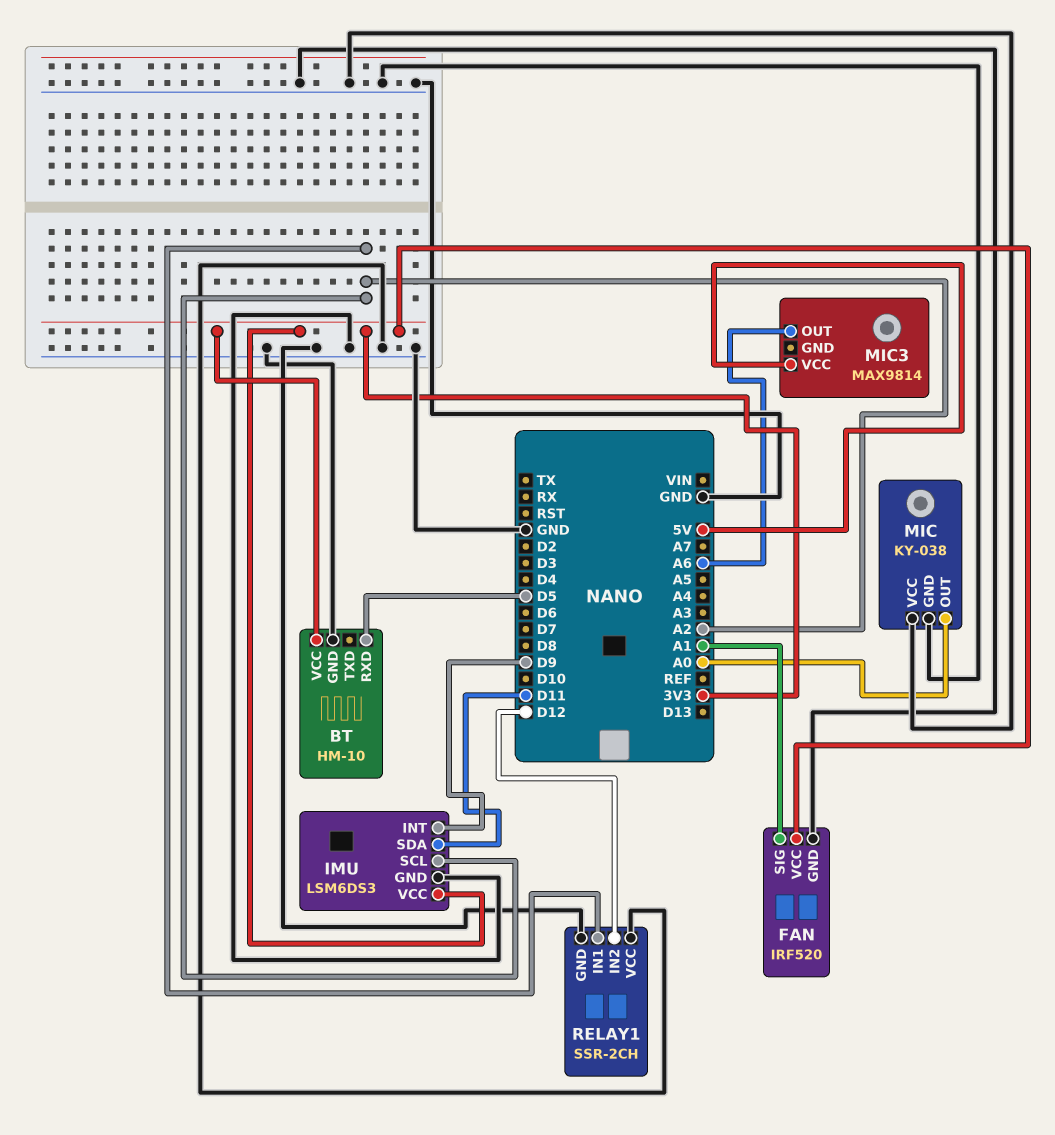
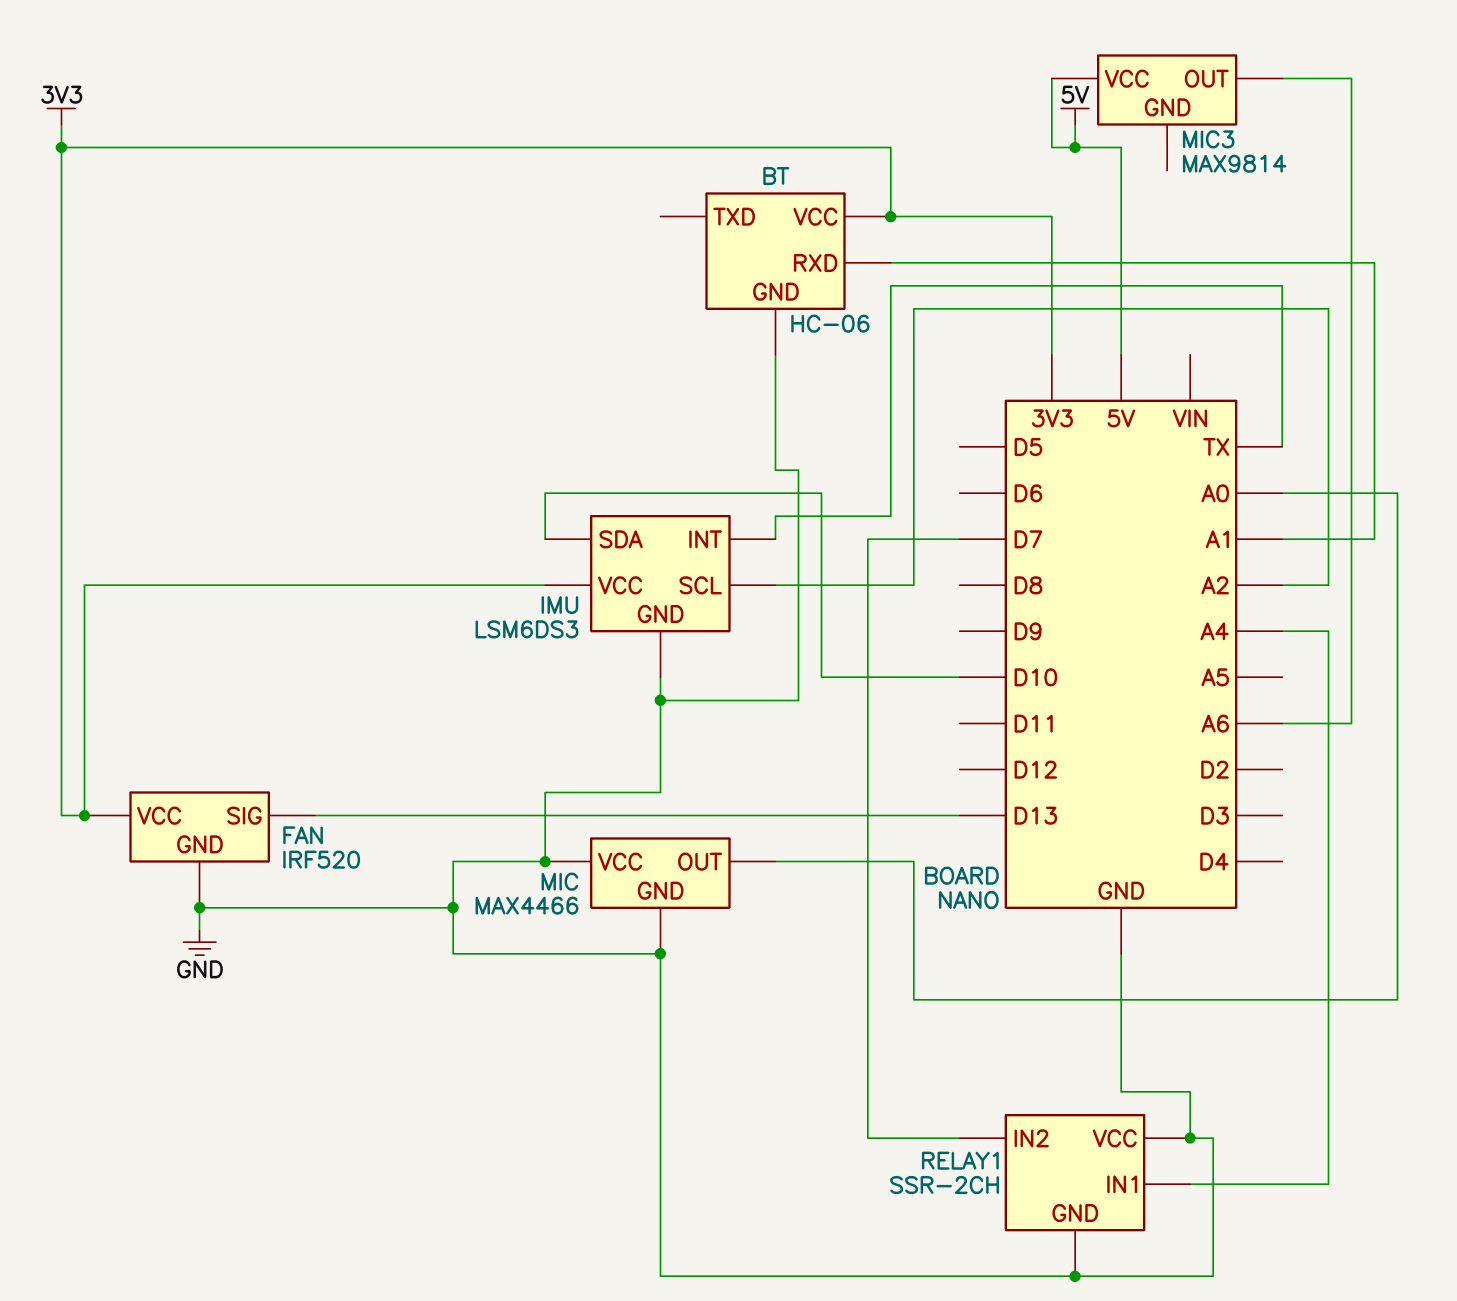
BT: HM-10 -> HC-06
BT pin RXD: D5 -> A1
FAN pin SIG: A1 -> D13
IMU pin INT: D9 -> TX
IMU pin SDA: D11 -> D10
MIC: KY-038 -> MAX4466
RELAY1 pin IN1: A2 -> A4
RELAY1 pin IN2: D12 -> D7

